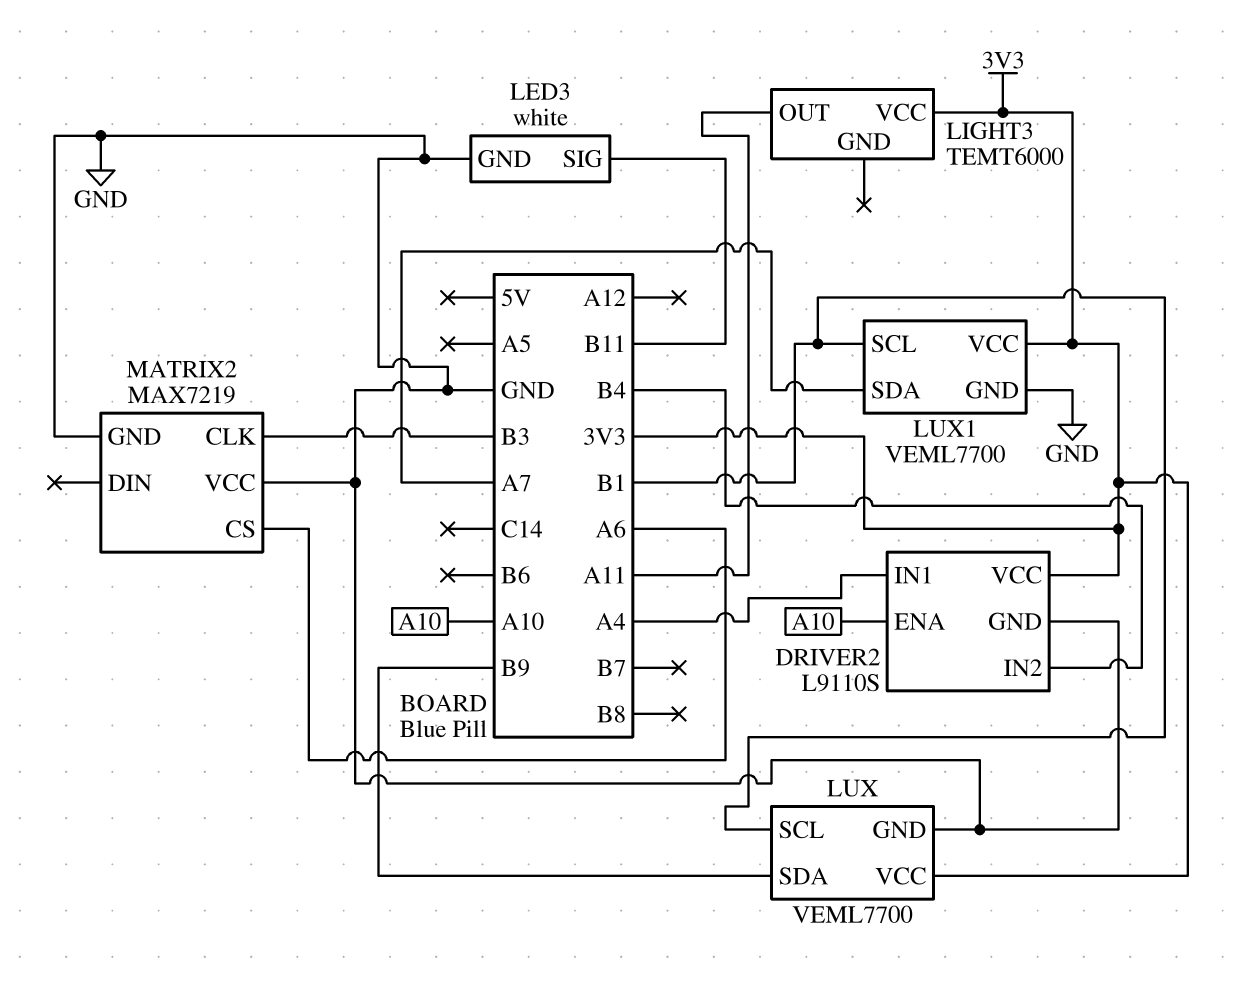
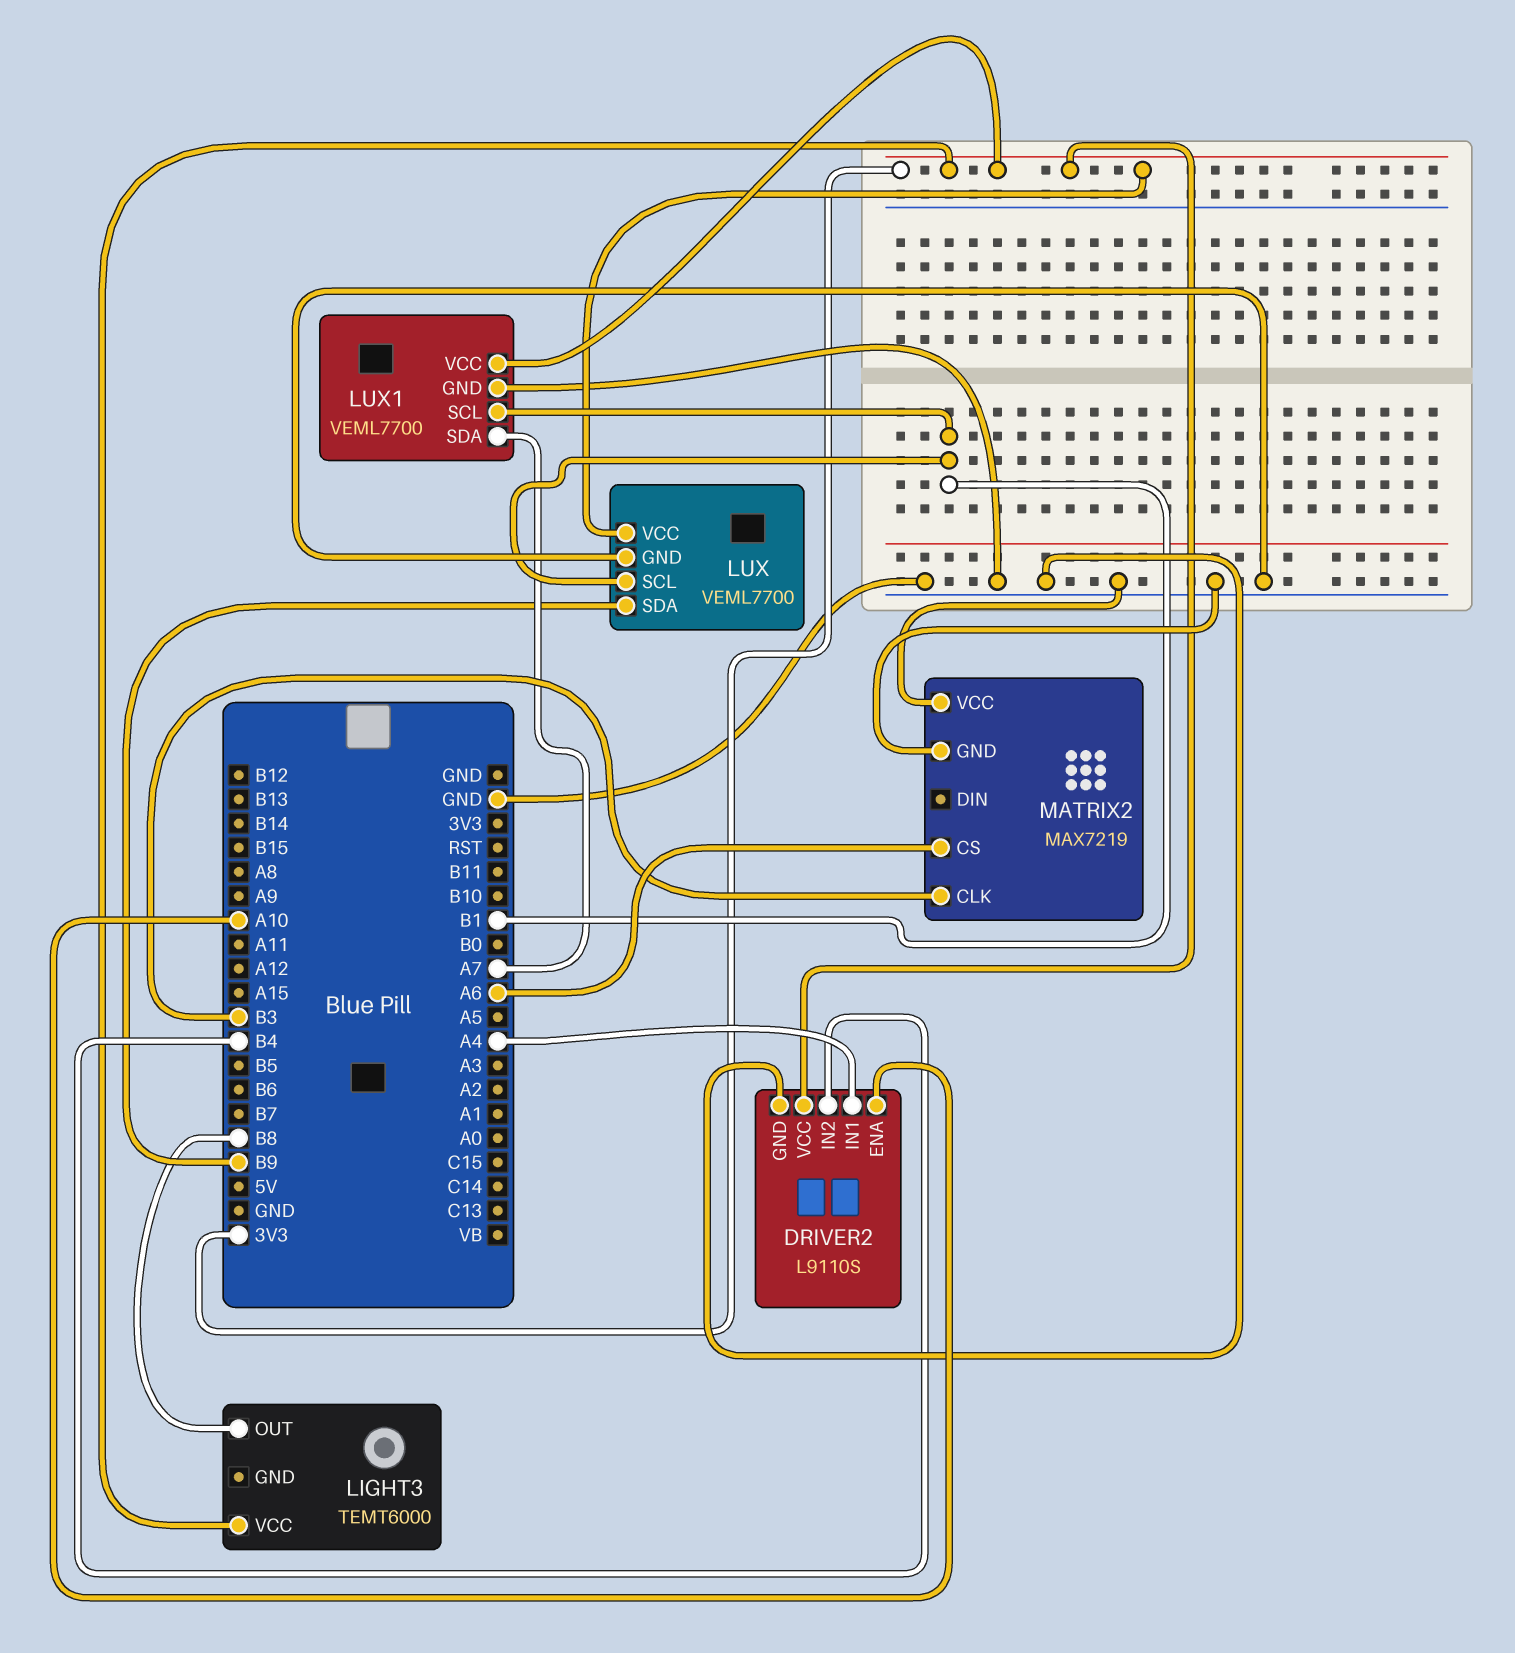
LED3: white -> none
LED3 pin GND: GND -> none
LED3 pin SIG: B11 -> none
LIGHT3 pin OUT: A11 -> B8

